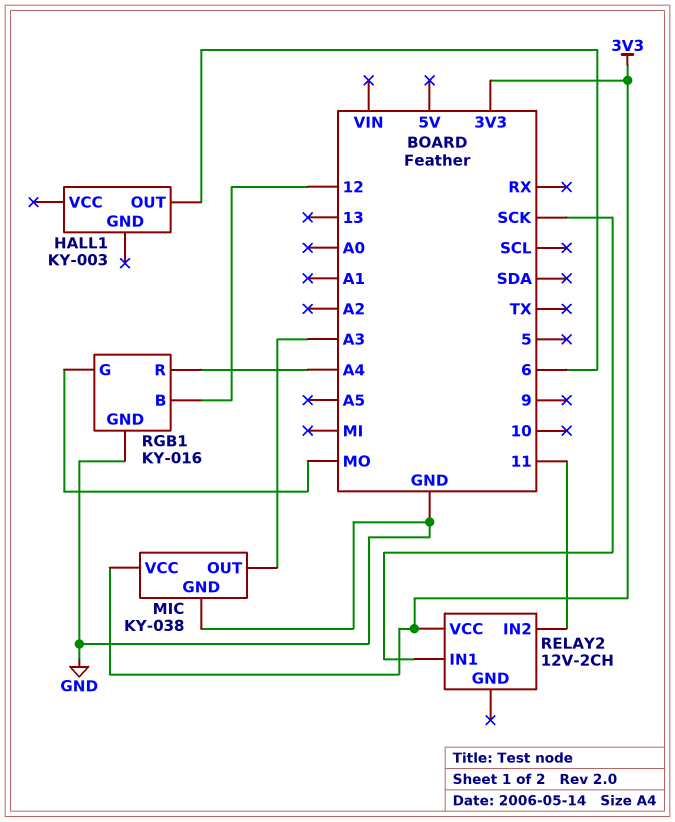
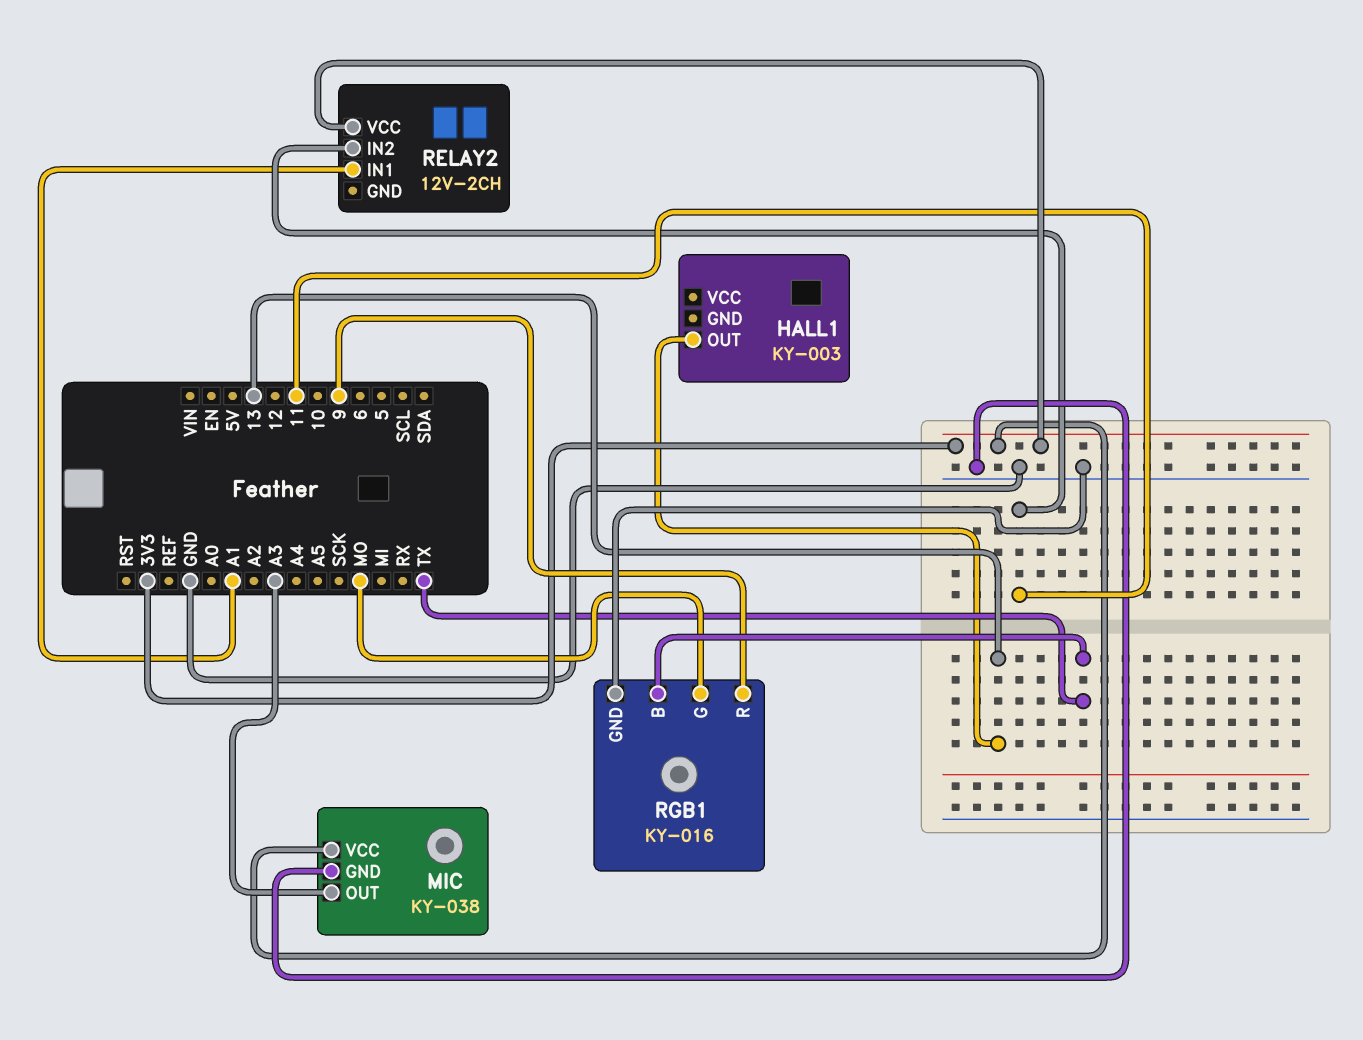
HALL1 pin OUT: 6 -> 13
RELAY2 pin IN1: SCK -> A1
RGB1 pin B: 12 -> TX
RGB1 pin R: A4 -> 9

